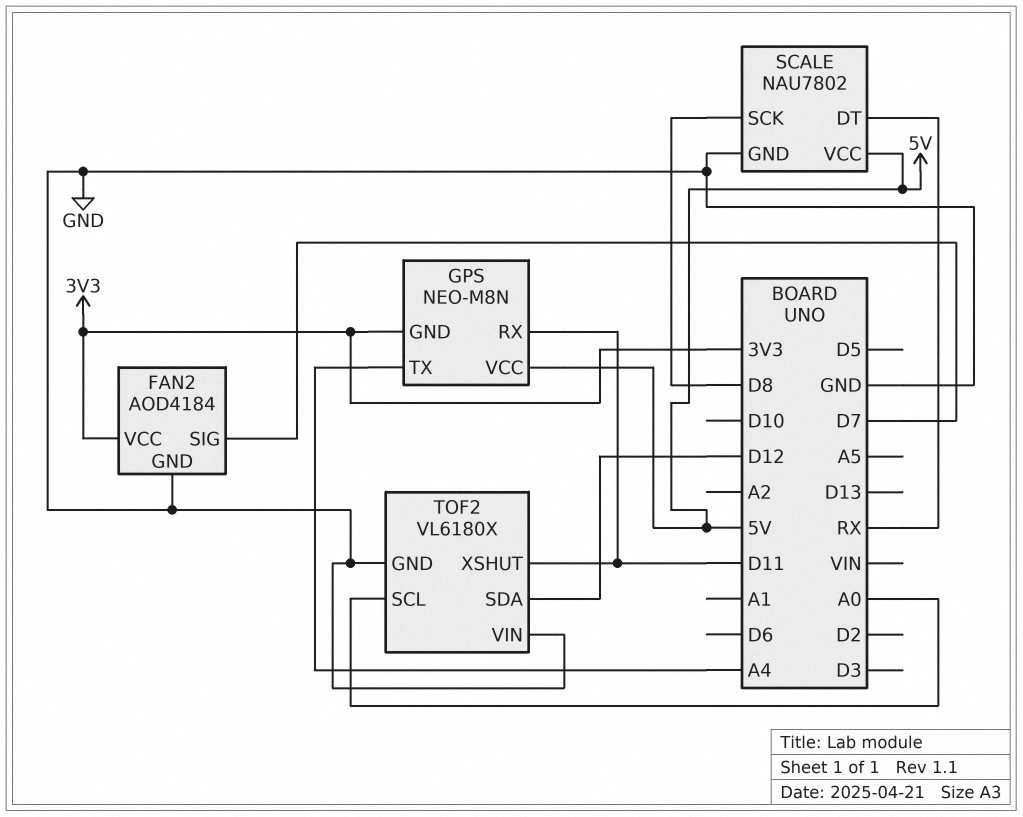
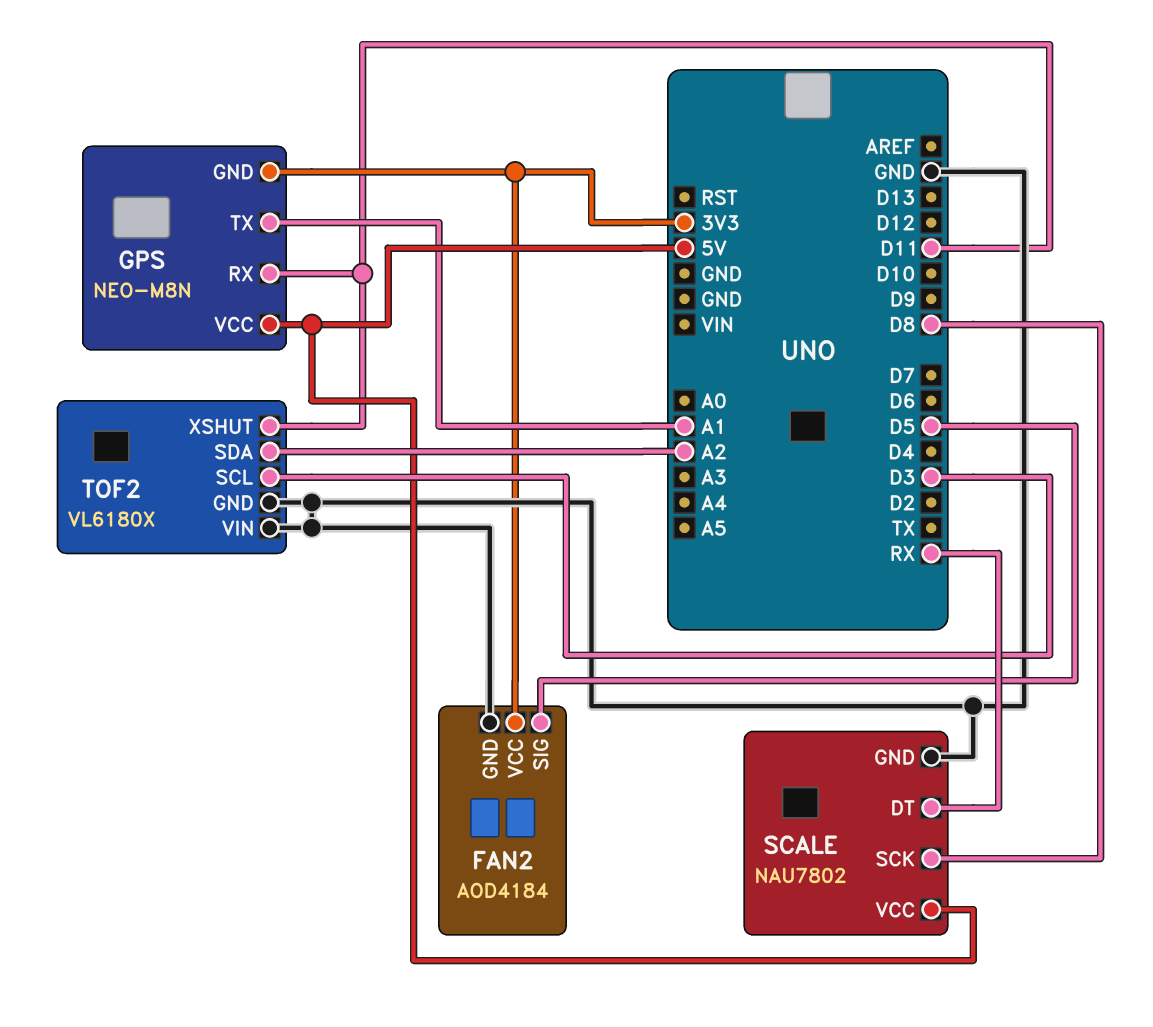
FAN2 pin SIG: D7 -> D5
GPS pin TX: A4 -> A1
TOF2 pin SCL: A0 -> D3
TOF2 pin SDA: D12 -> A2

